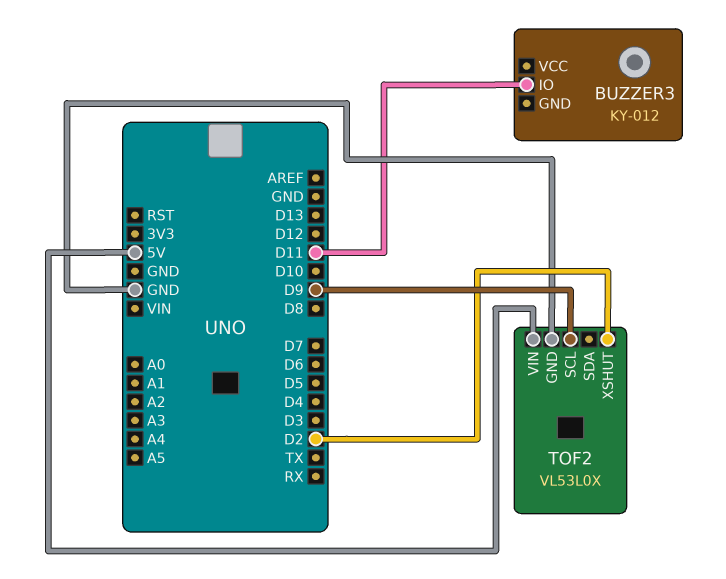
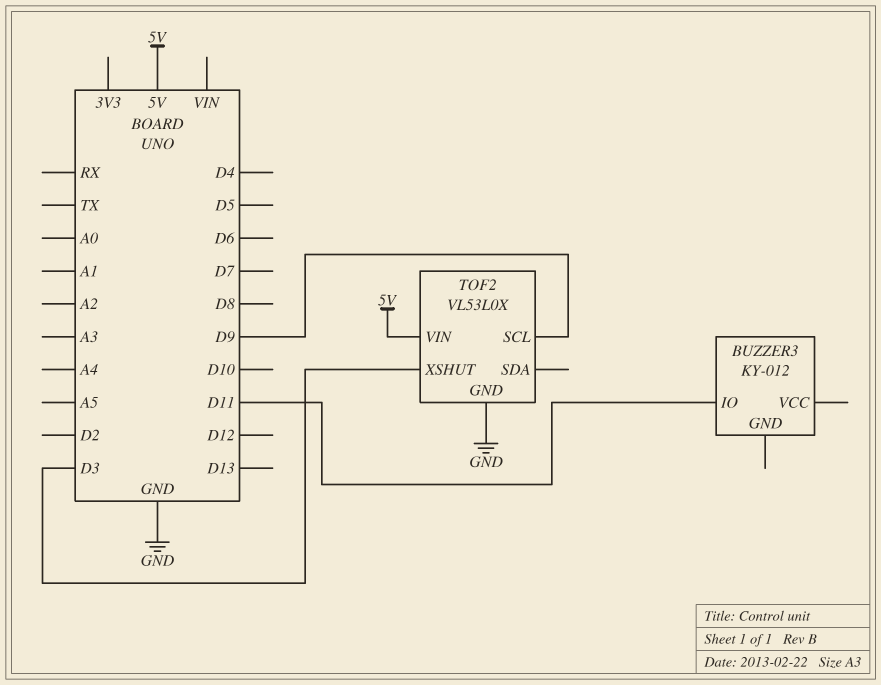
TOF2 pin XSHUT: D2 -> D3

